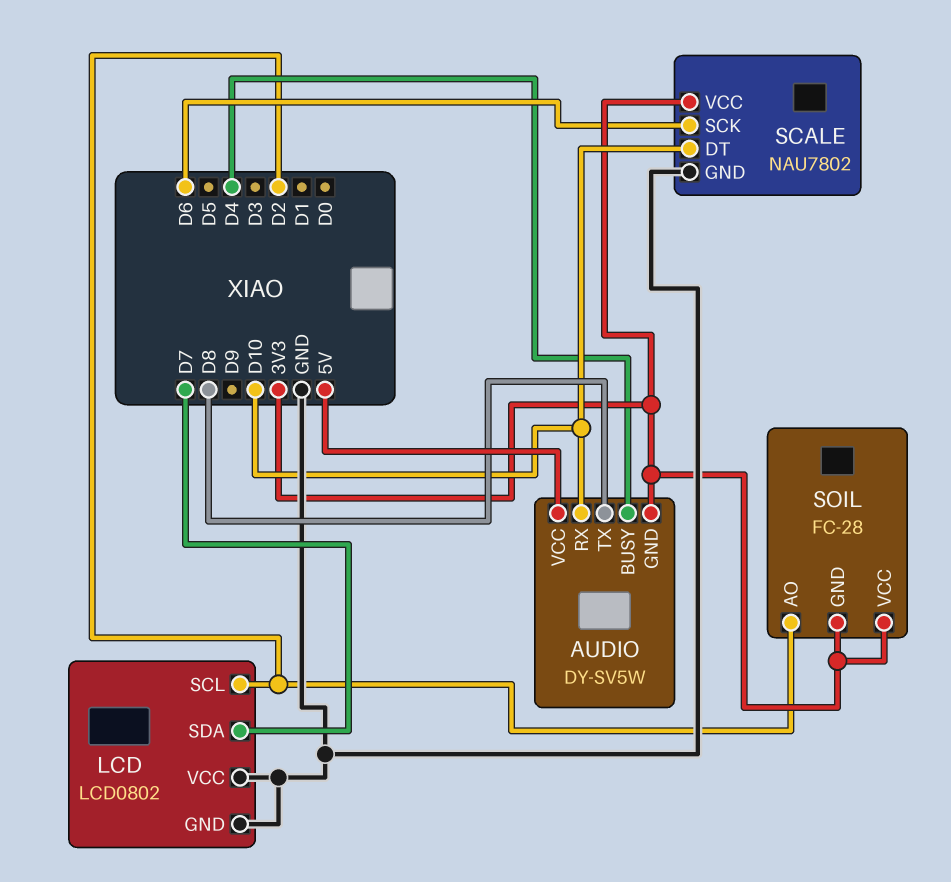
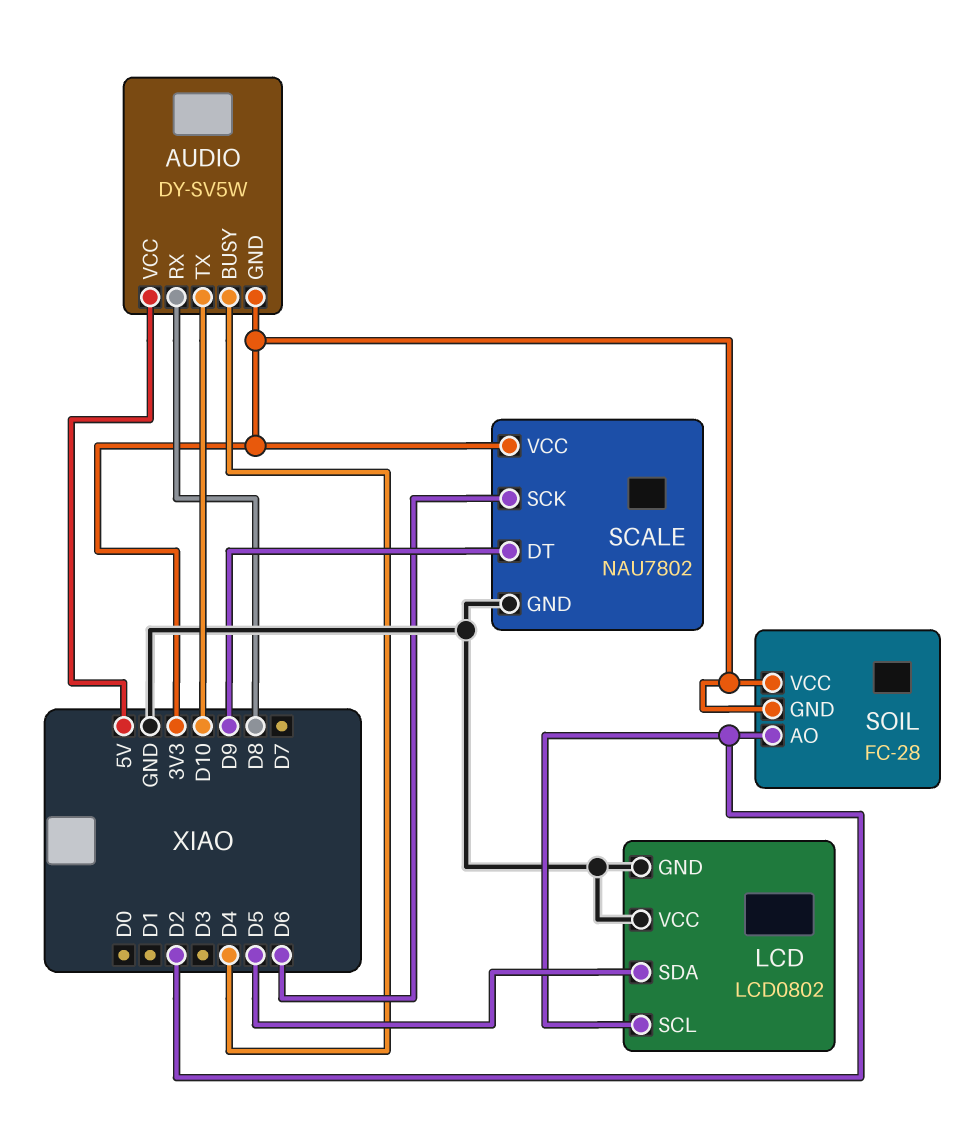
AUDIO pin RX: D10 -> D8
AUDIO pin TX: D8 -> D10
LCD pin SDA: D7 -> D5
SCALE pin DT: D10 -> D9

